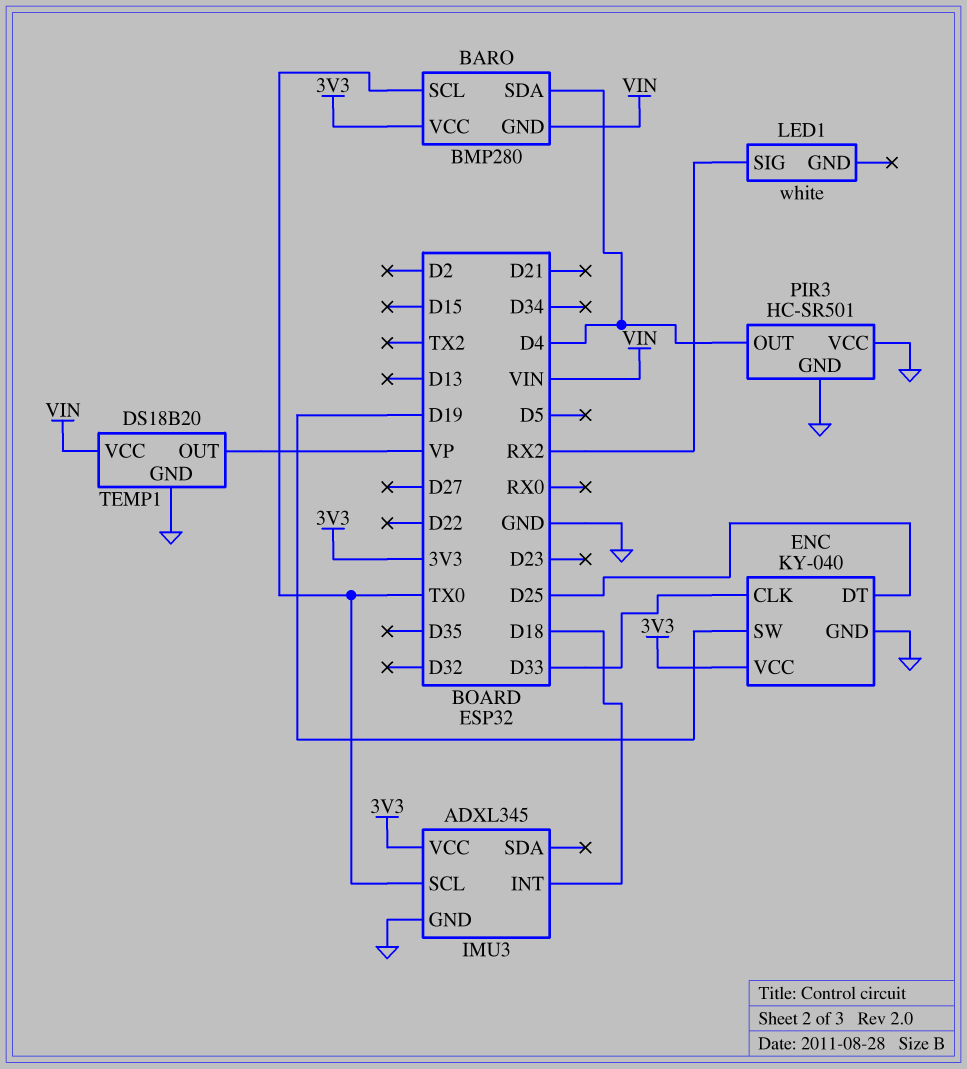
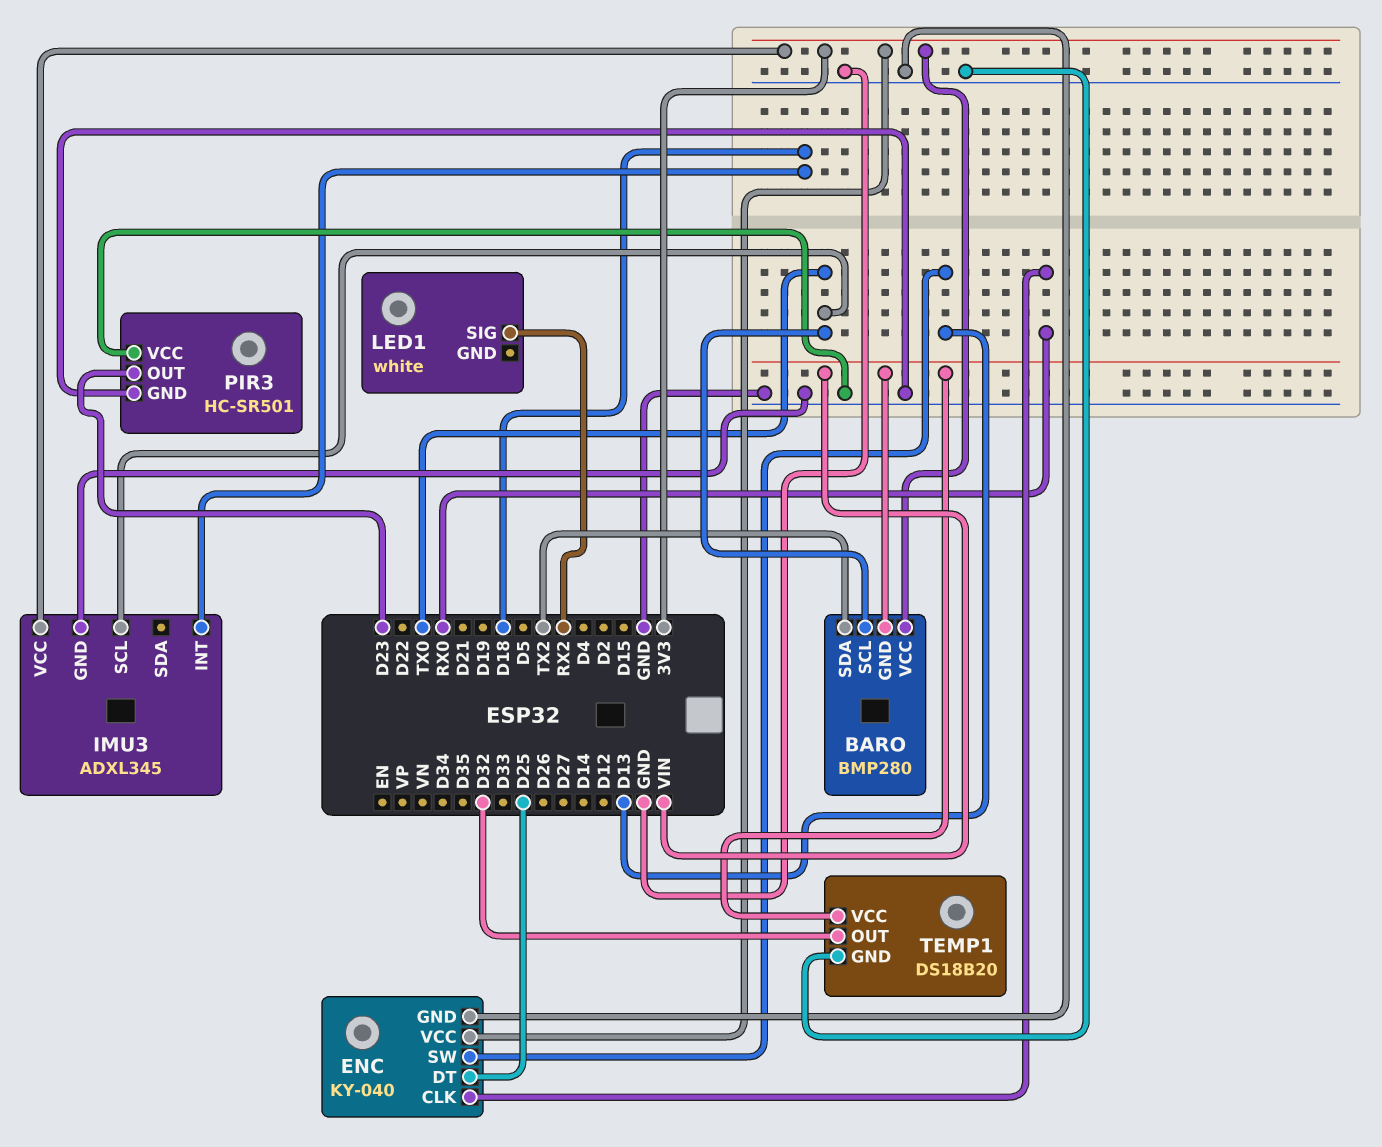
BARO pin SDA: D4 -> TX2
ENC pin CLK: D33 -> RX0
ENC pin SW: D19 -> D13
PIR3 pin OUT: D4 -> D23
TEMP1 pin OUT: VP -> D32

